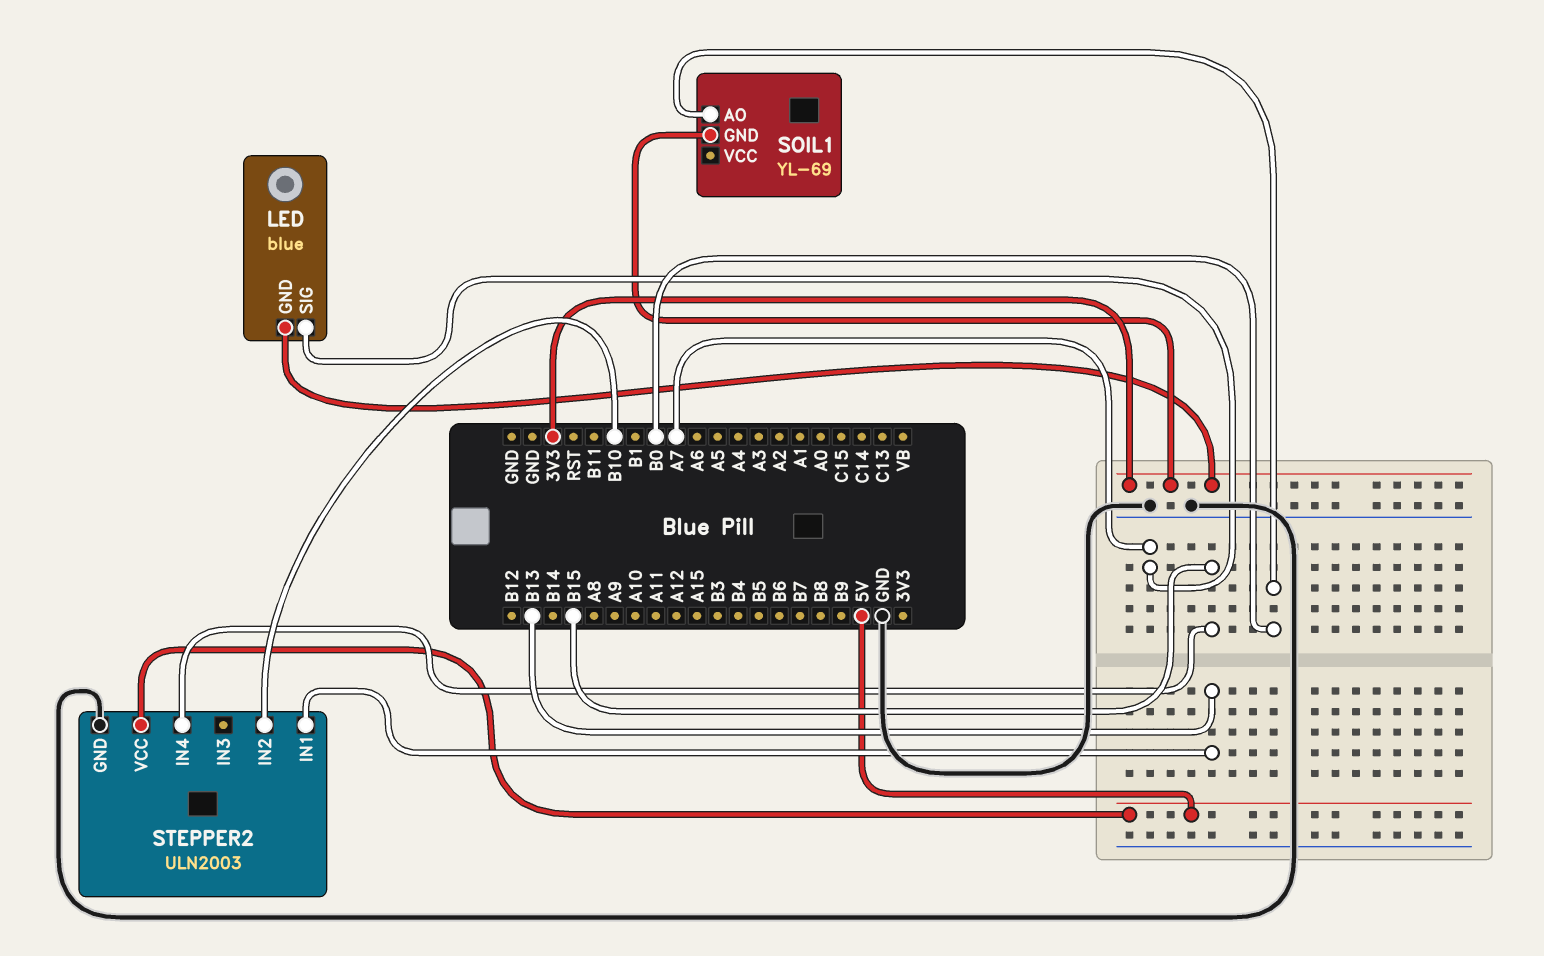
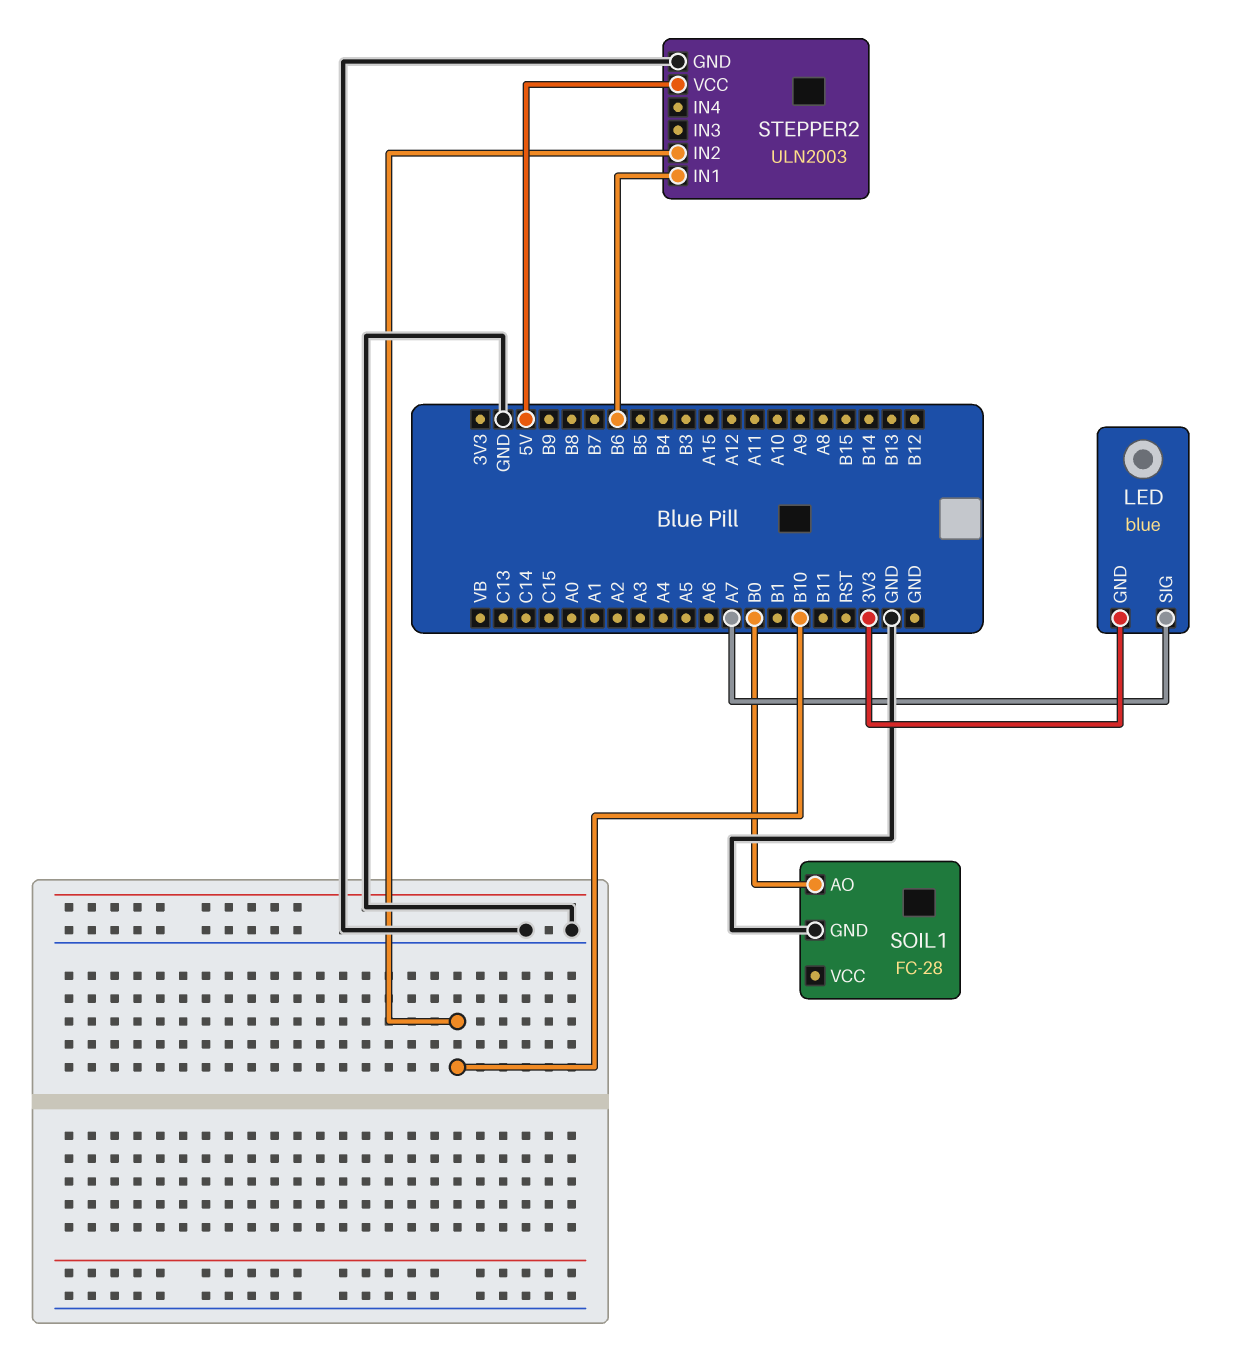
SOIL1: YL-69 -> FC-28
SOIL1 pin GND: 3V3 -> GND
STEPPER2 pin IN1: B13 -> B6
STEPPER2 pin IN4: B15 -> none

